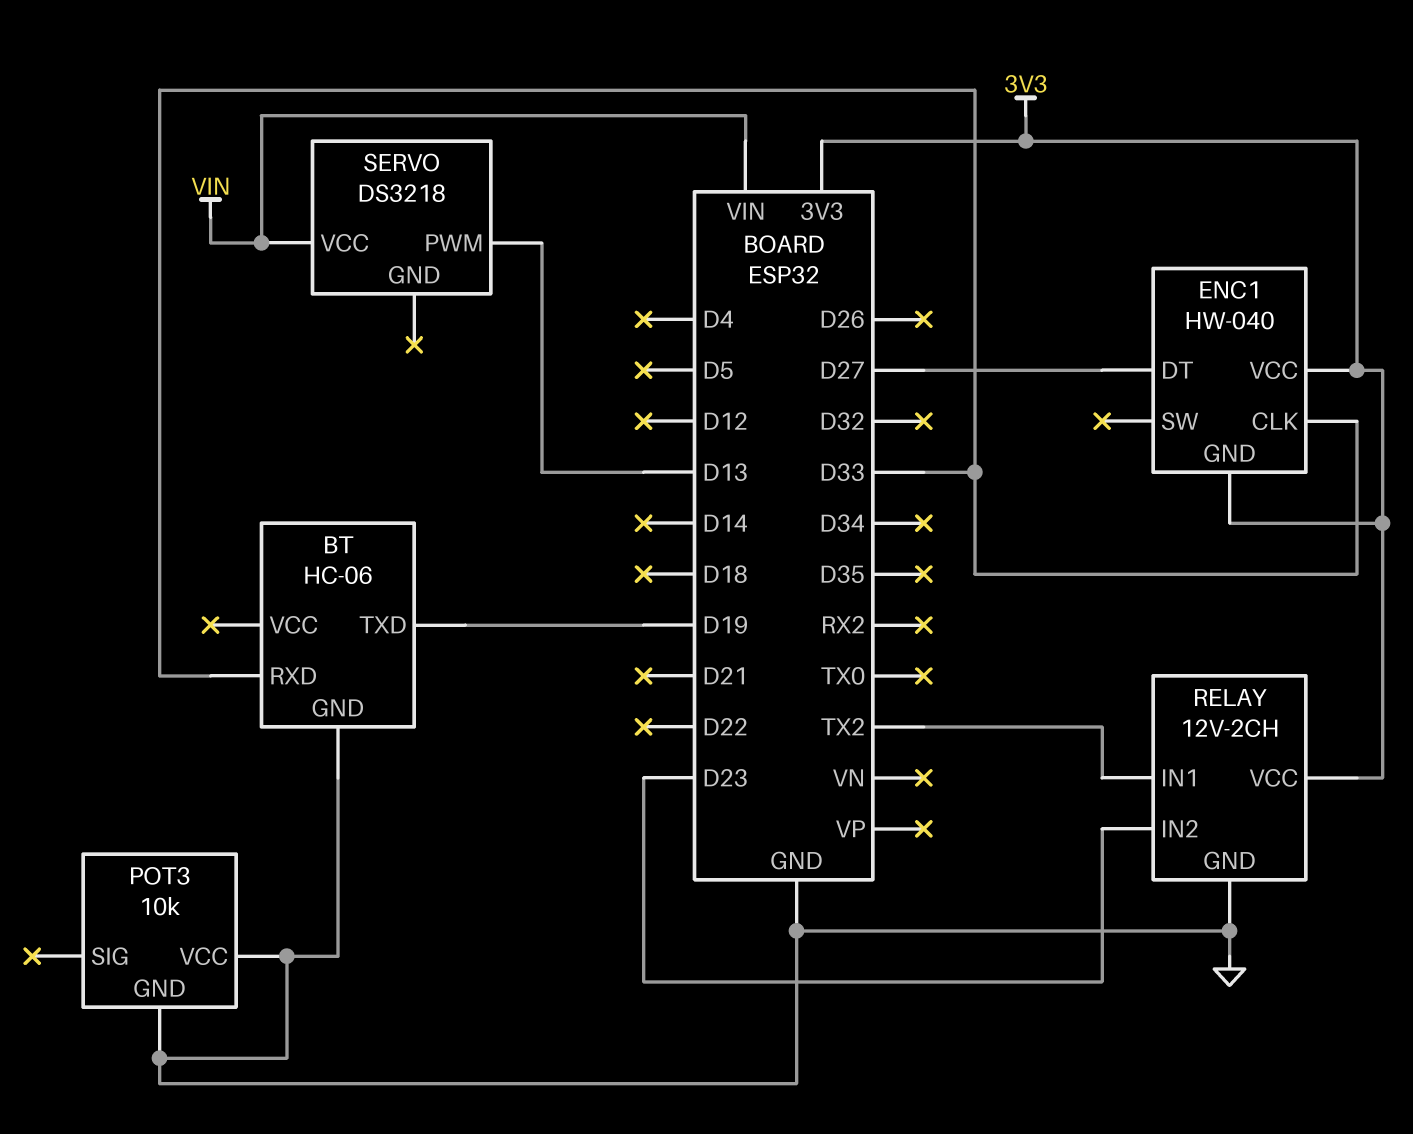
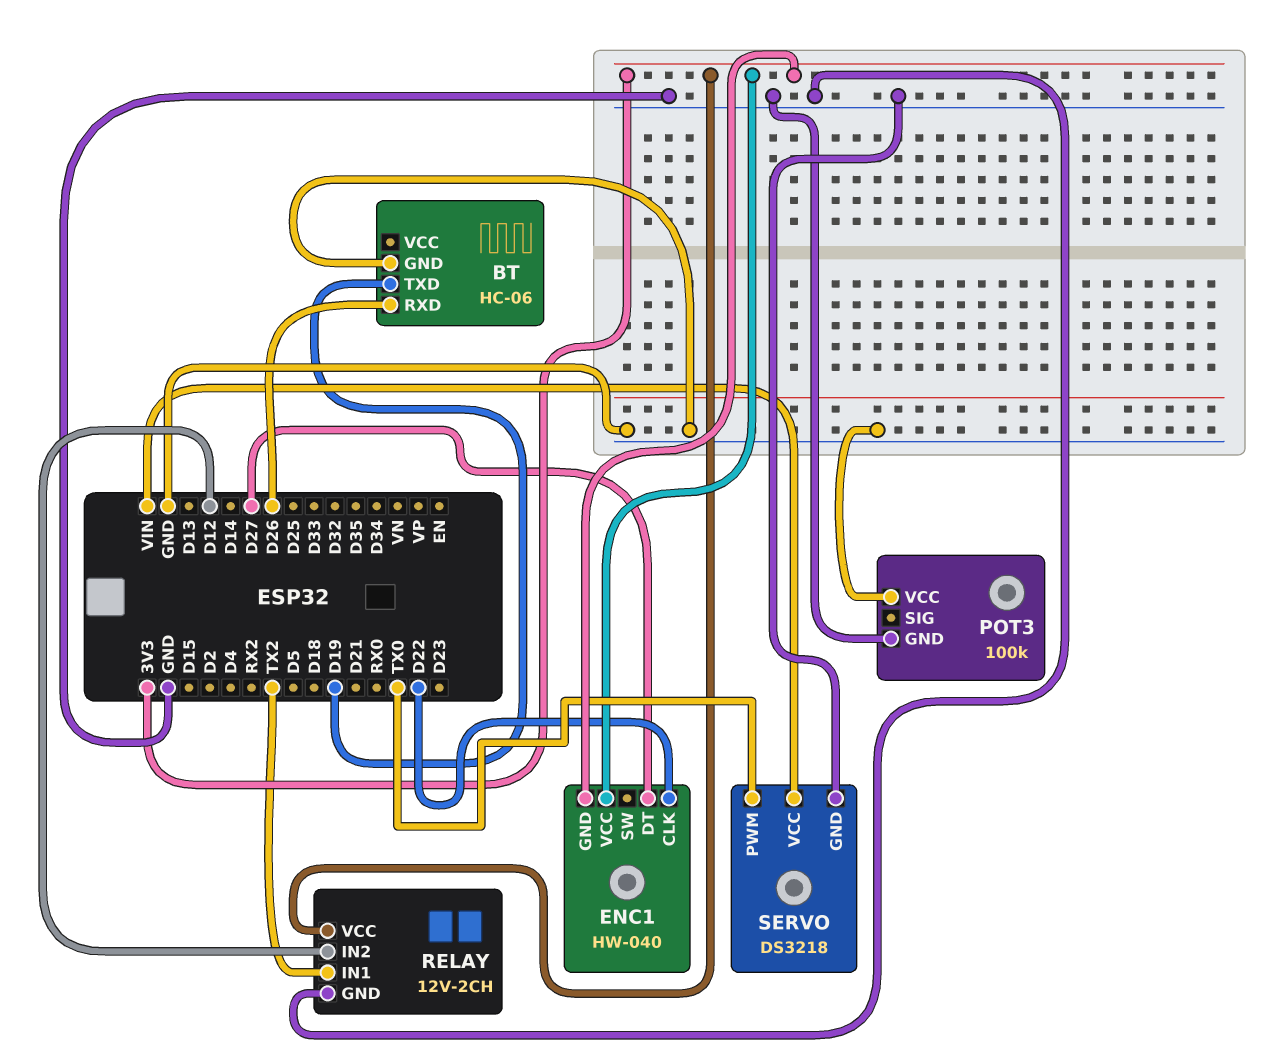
BT pin RXD: D33 -> D26
ENC1 pin CLK: D33 -> D22
POT3: 10k -> 100k
RELAY pin IN2: D23 -> D12
SERVO pin GND: none -> GND
SERVO pin PWM: D13 -> TX0

